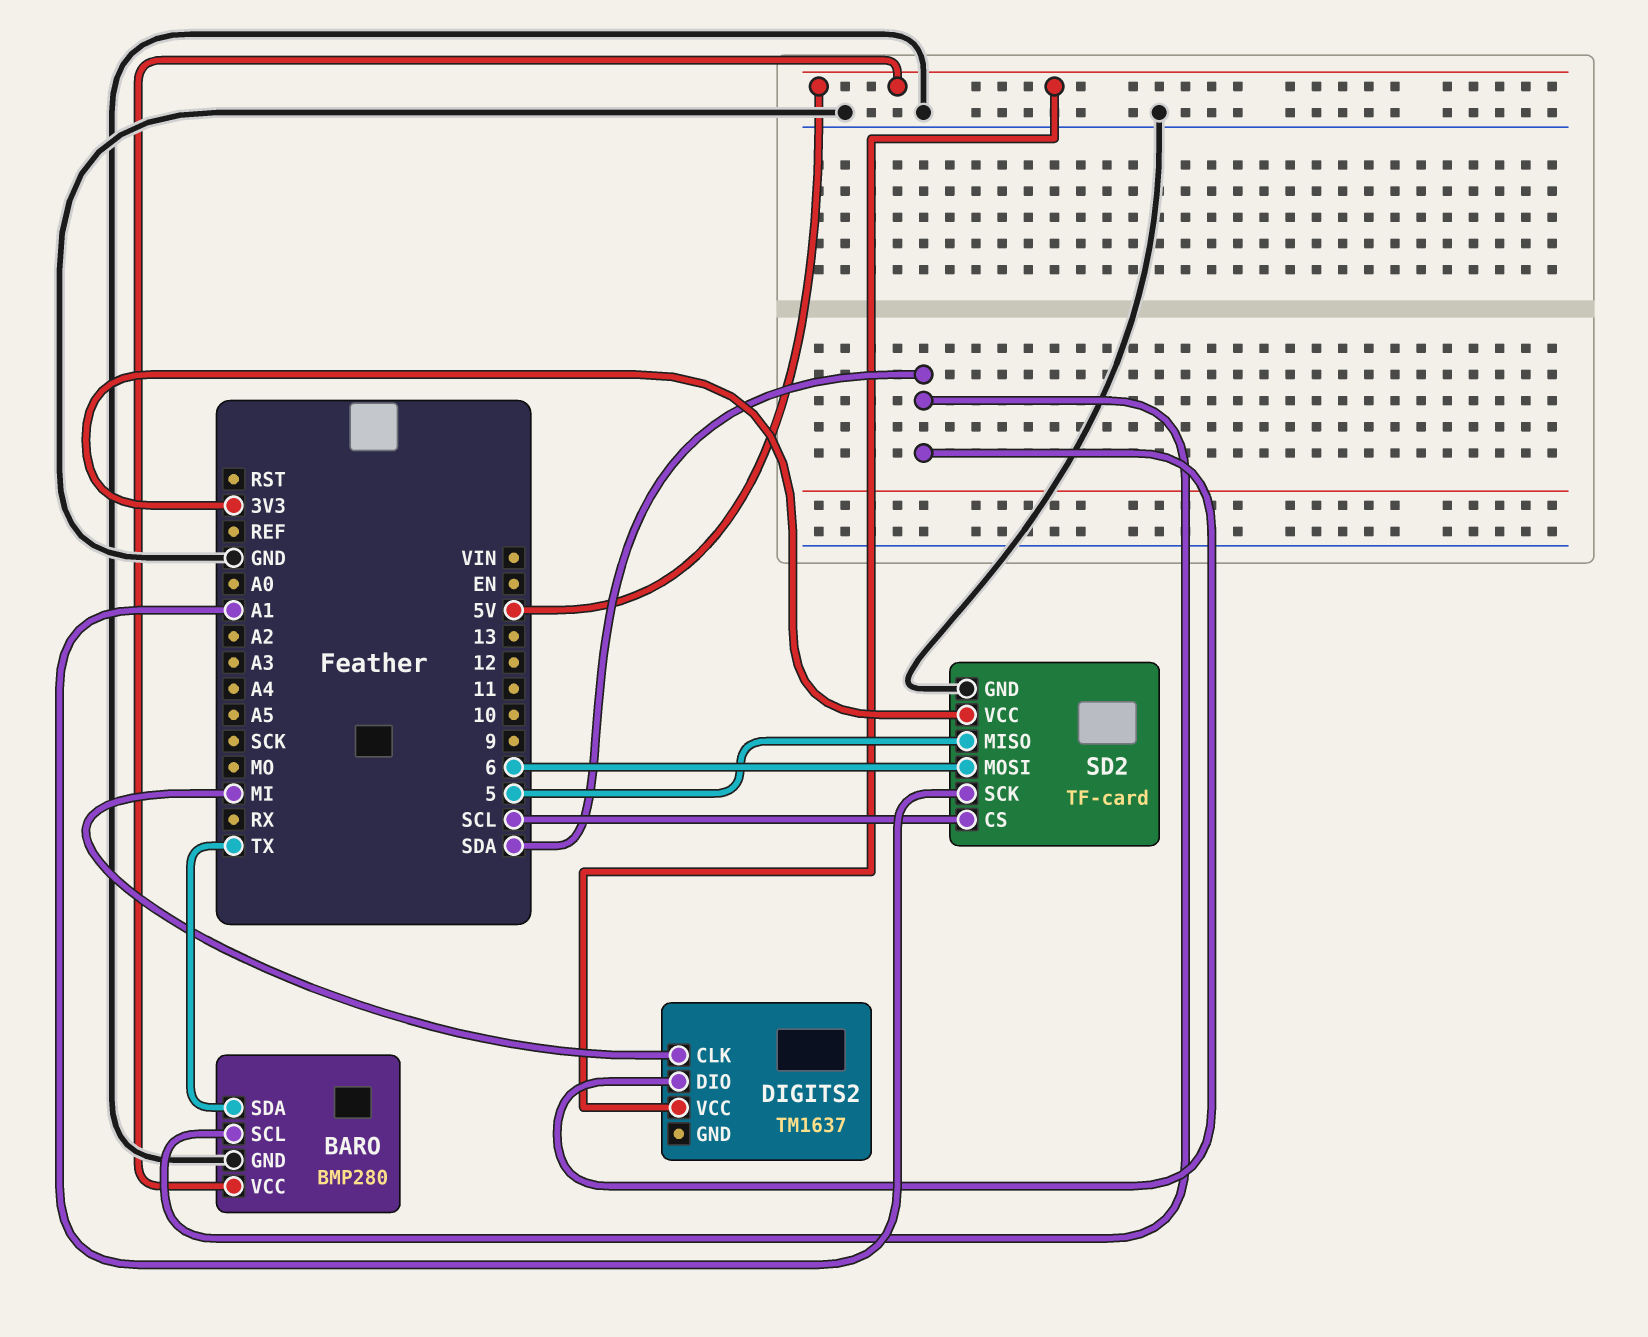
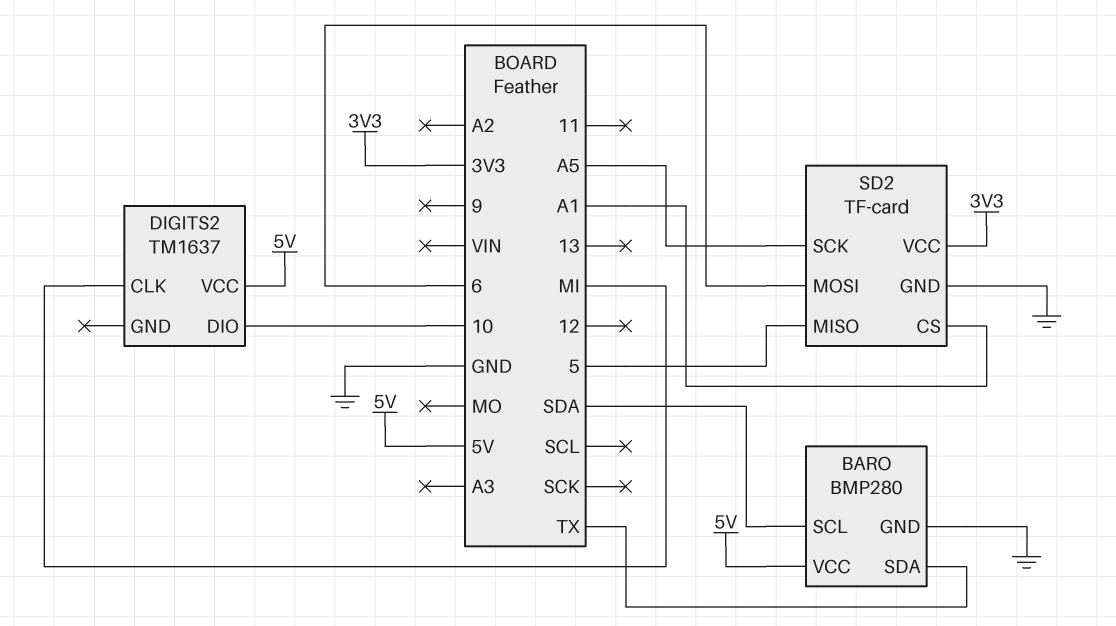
DIGITS2 pin DIO: SDA -> 10
SD2 pin CS: SCL -> A1
SD2 pin SCK: A1 -> A5

